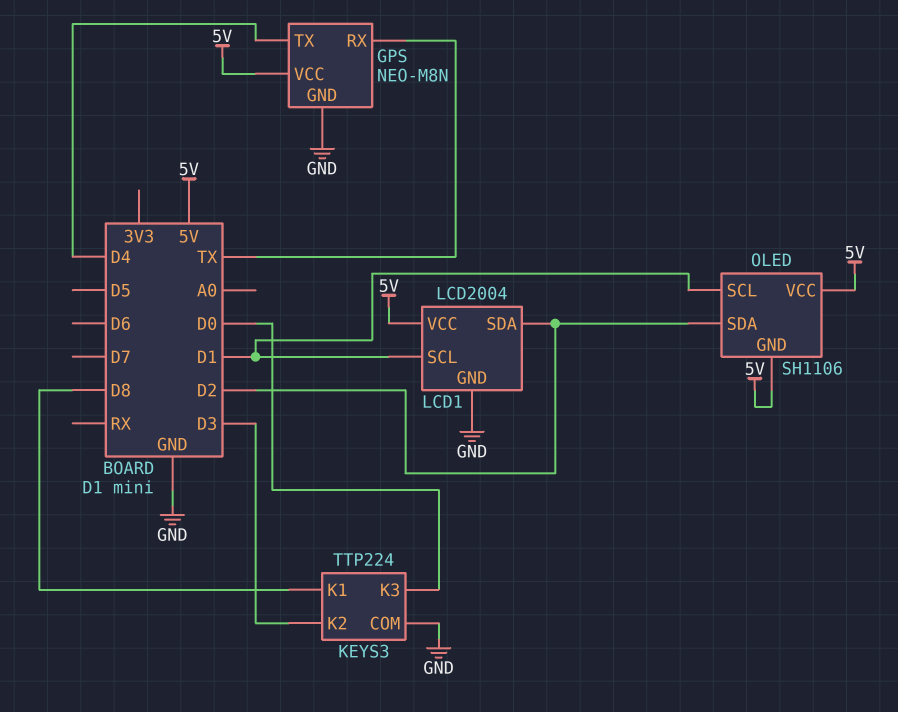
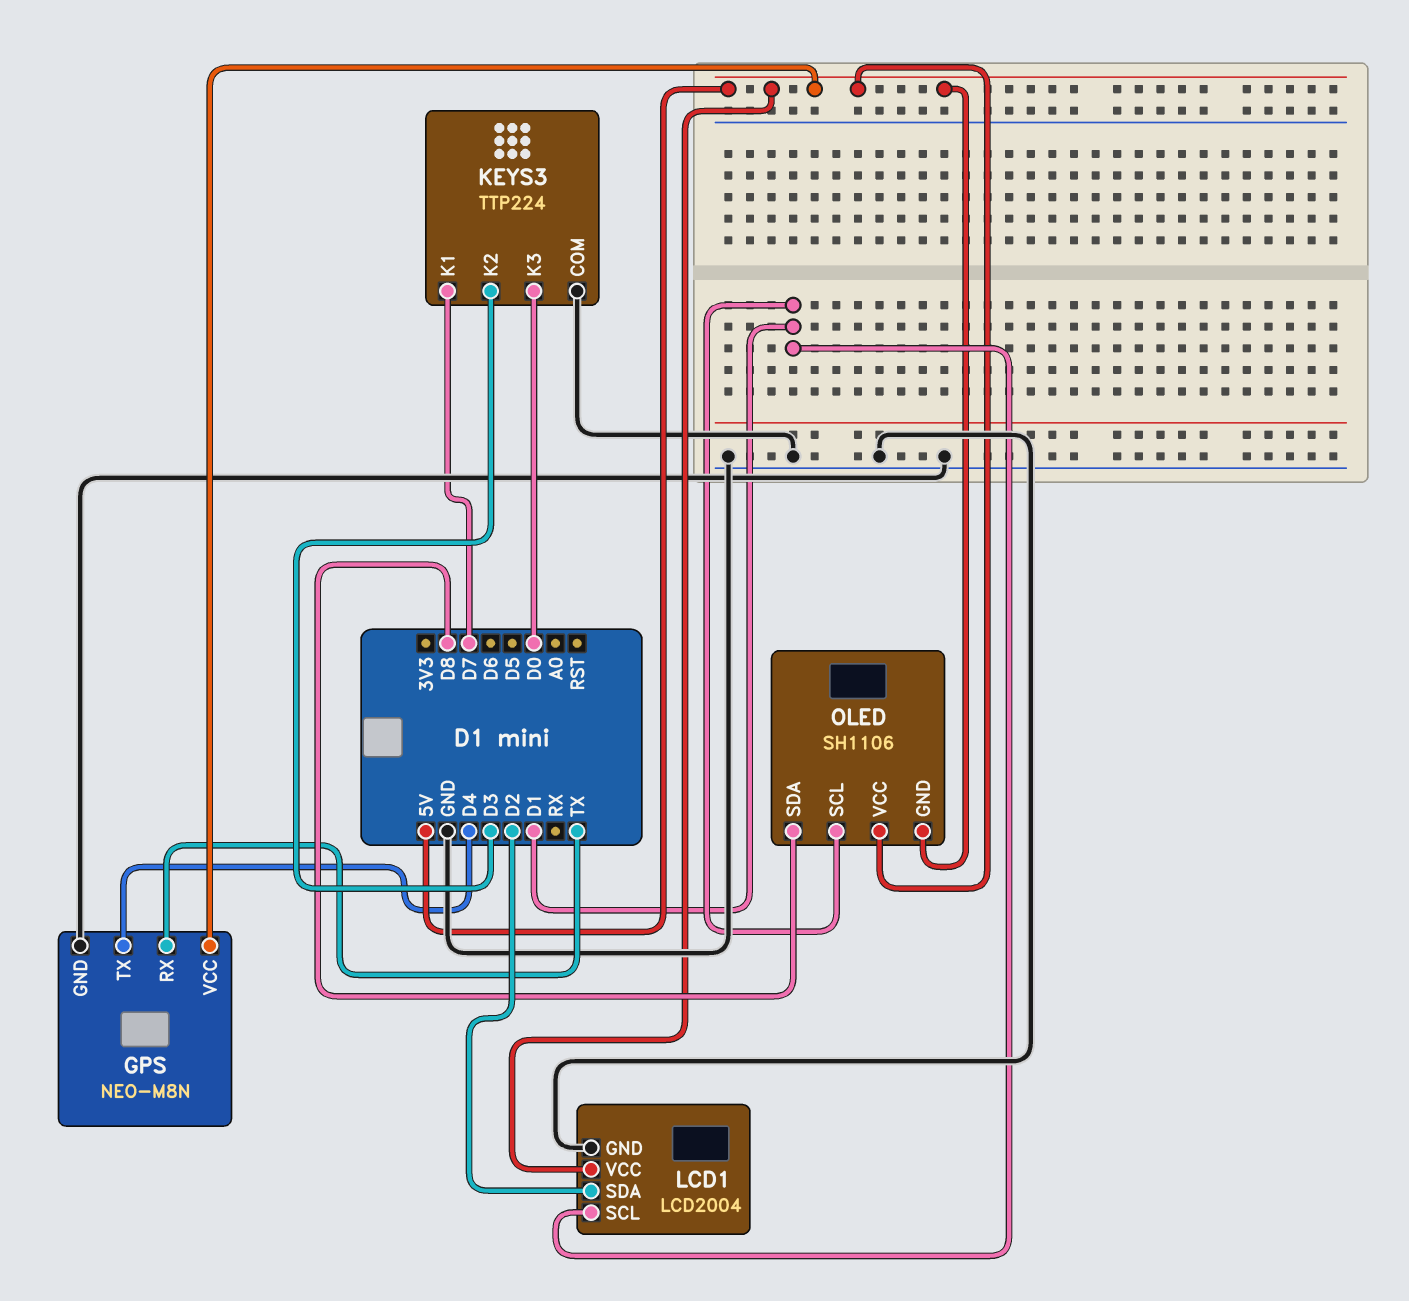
KEYS3 pin K1: D8 -> D7
OLED pin SDA: D2 -> D8

